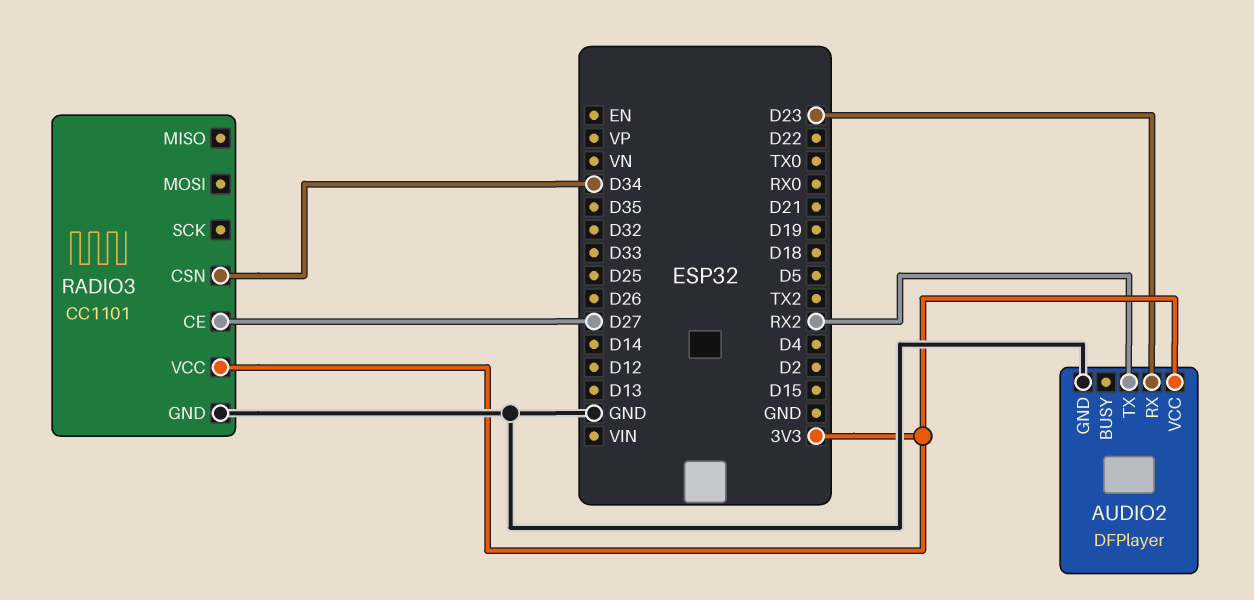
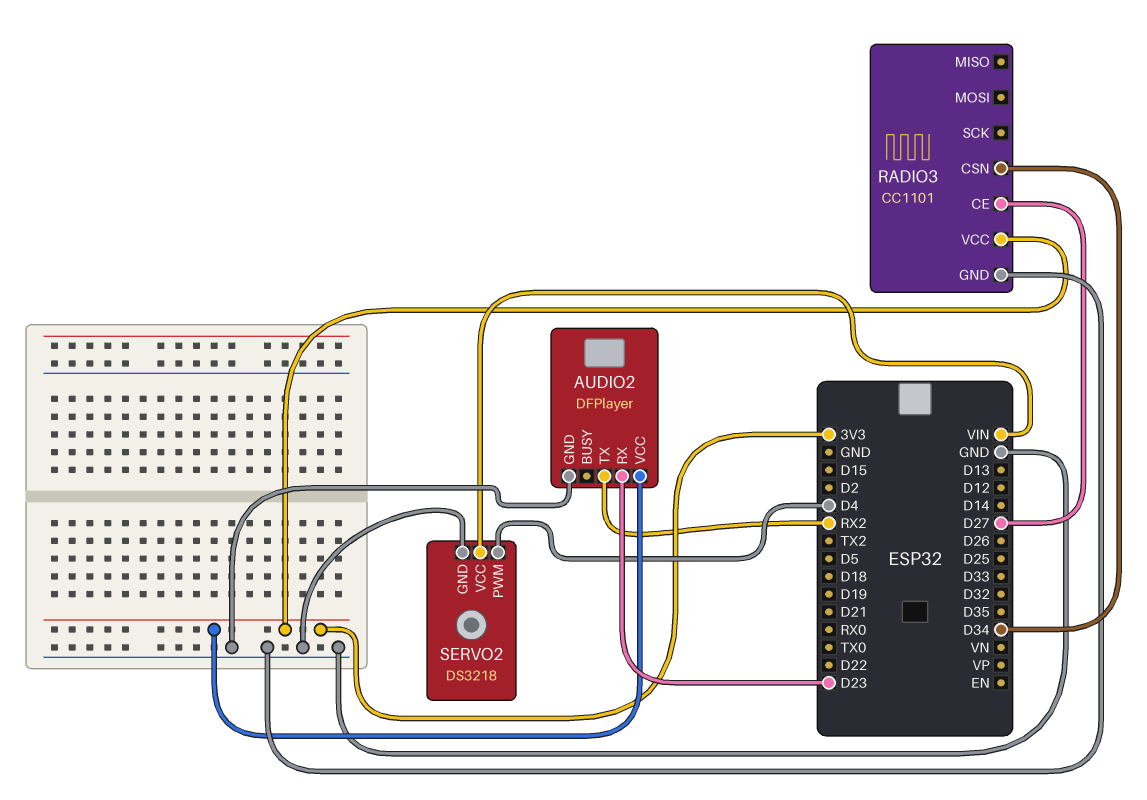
SERVO2: none -> DS3218
SERVO2 pin GND: none -> GND
SERVO2 pin PWM: none -> D4
SERVO2 pin VCC: none -> VIN

